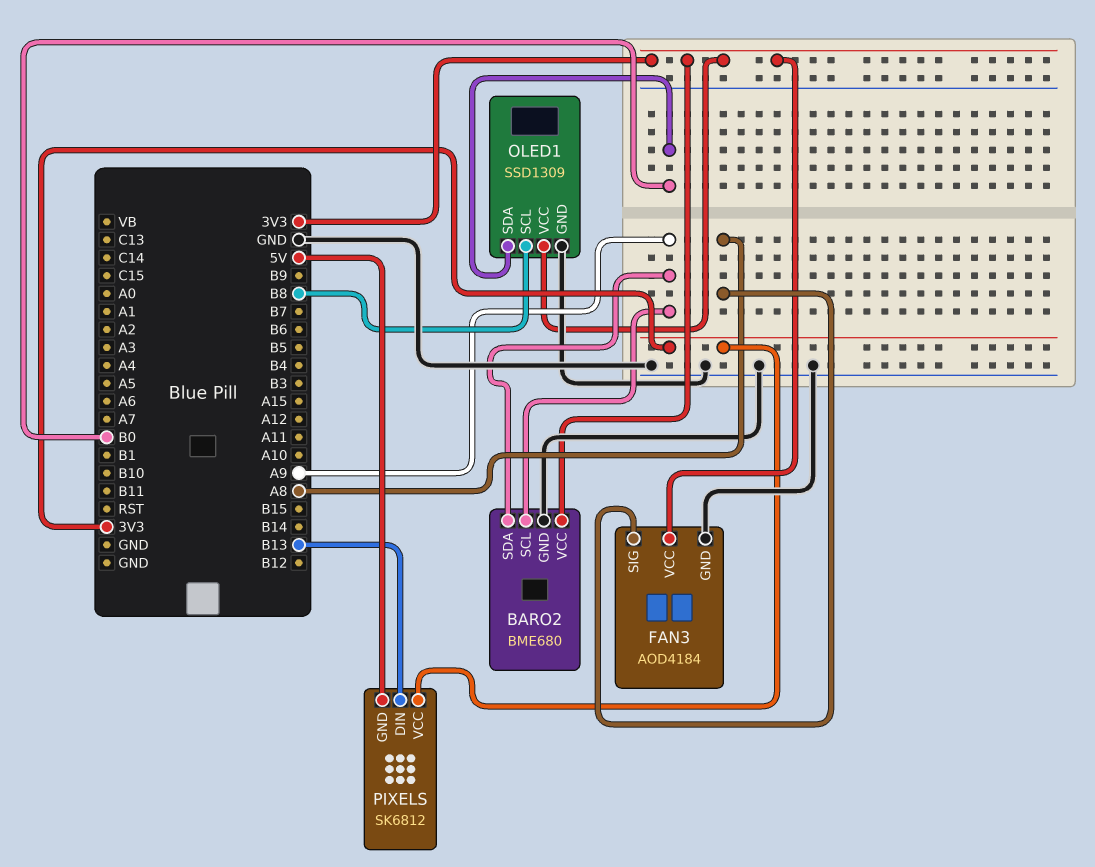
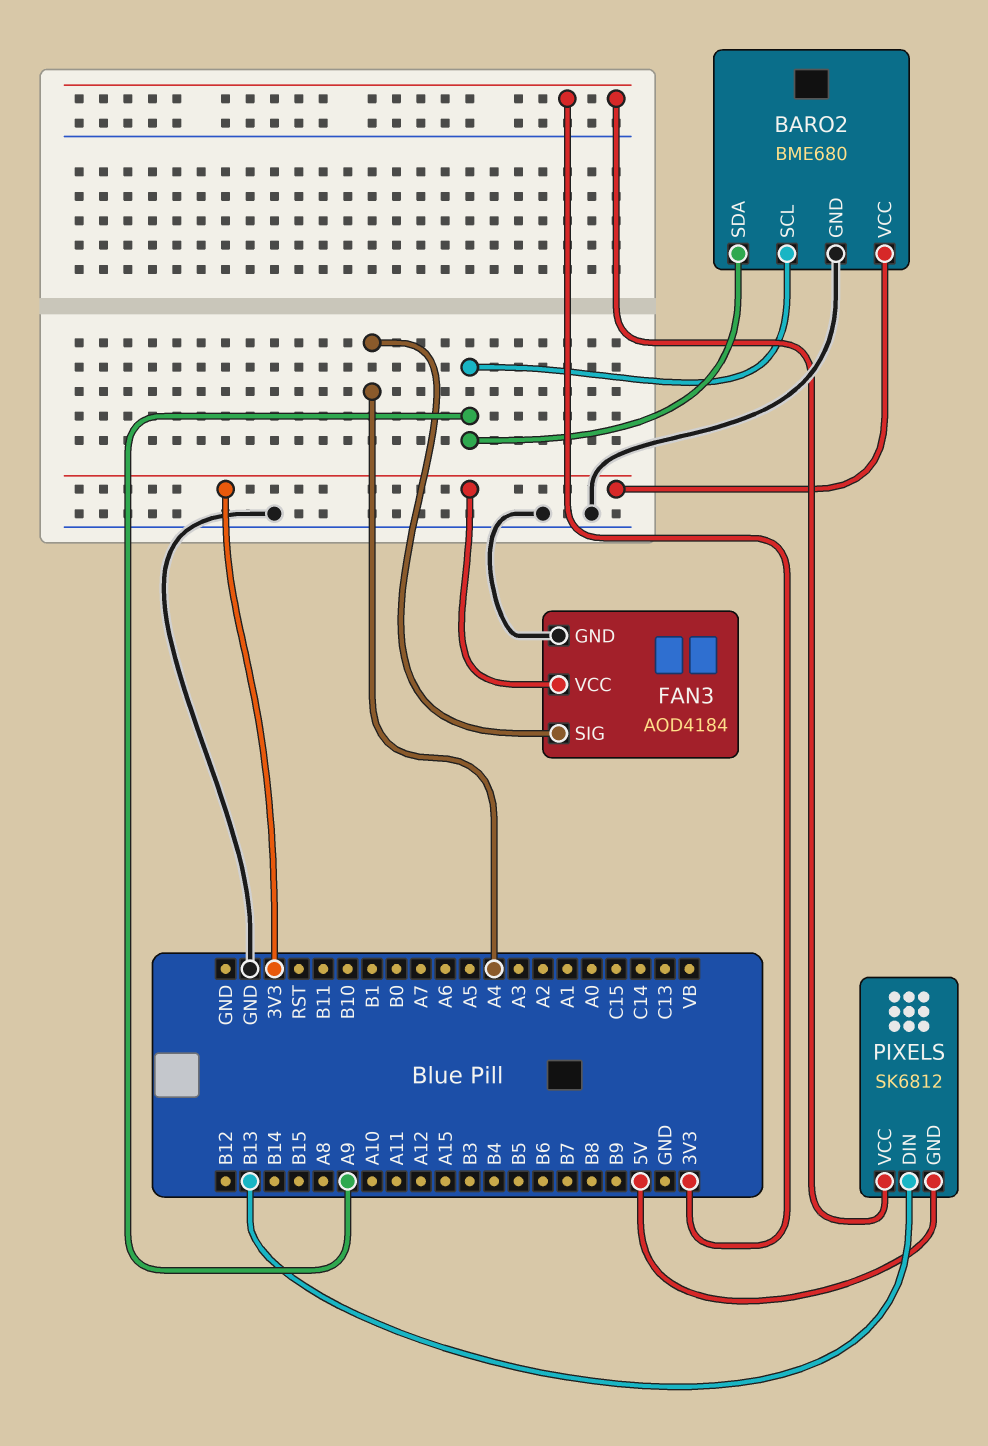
FAN3 pin SIG: A8 -> A4
OLED1: SSD1309 -> none
OLED1 pin GND: GND -> none
OLED1 pin SCL: B8 -> none
OLED1 pin SDA: B0 -> none
OLED1 pin VCC: 3V3 -> none

